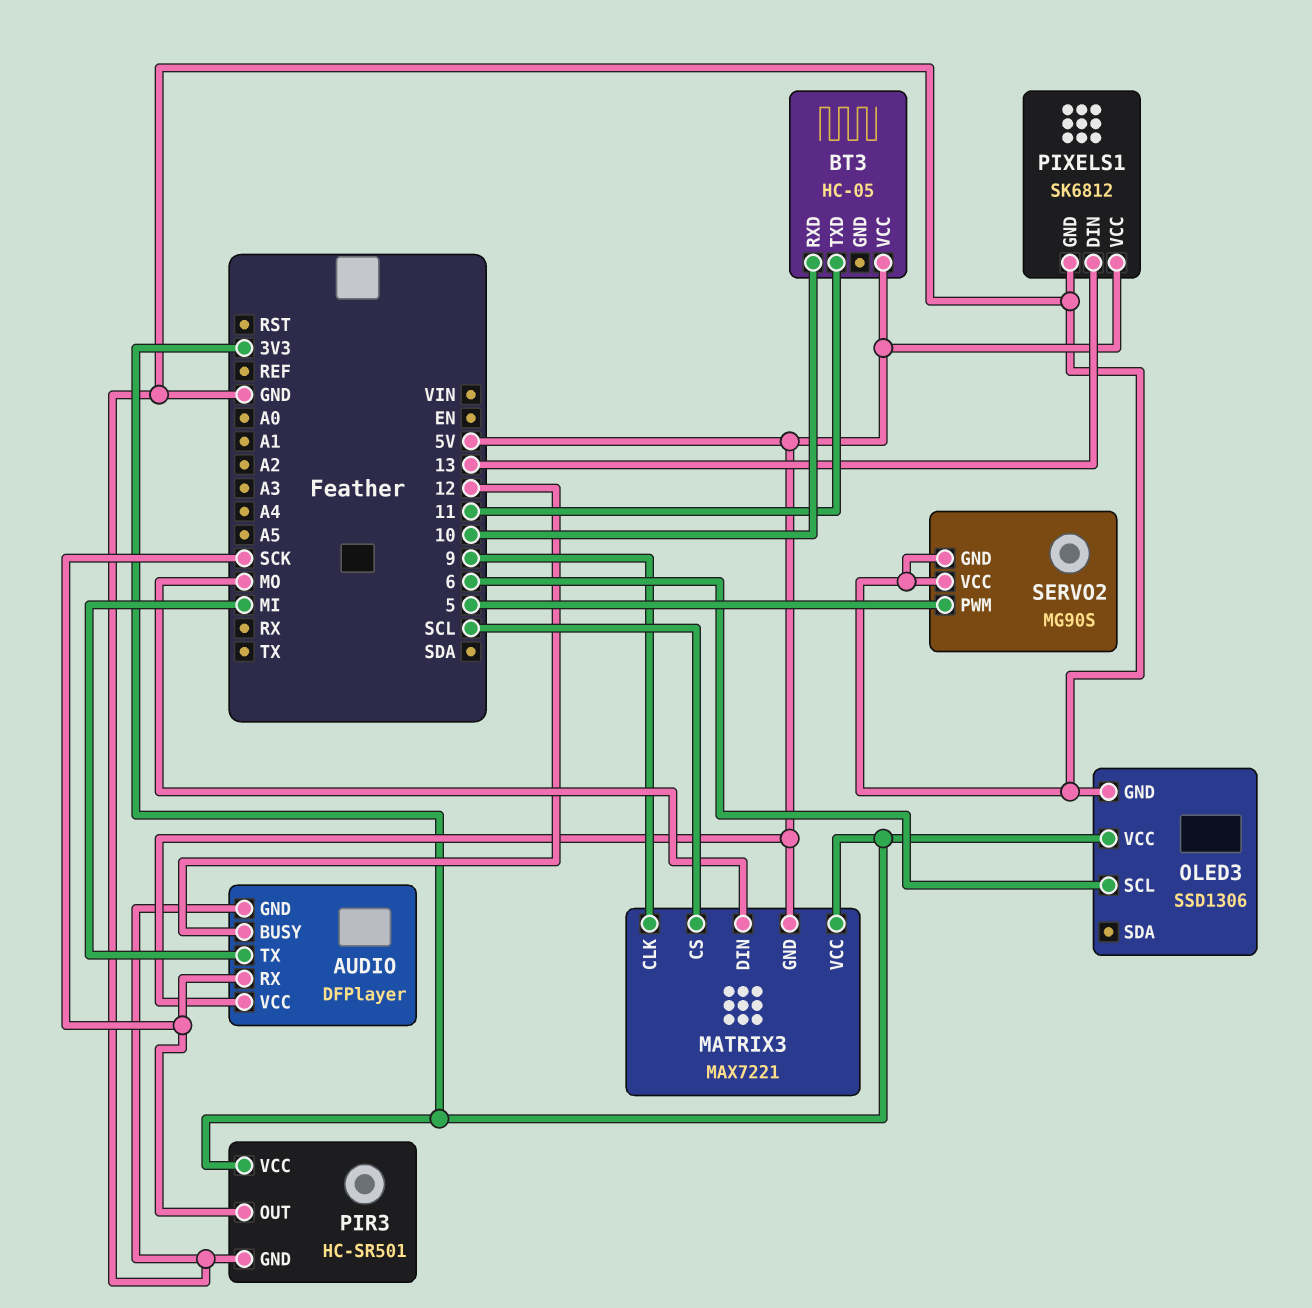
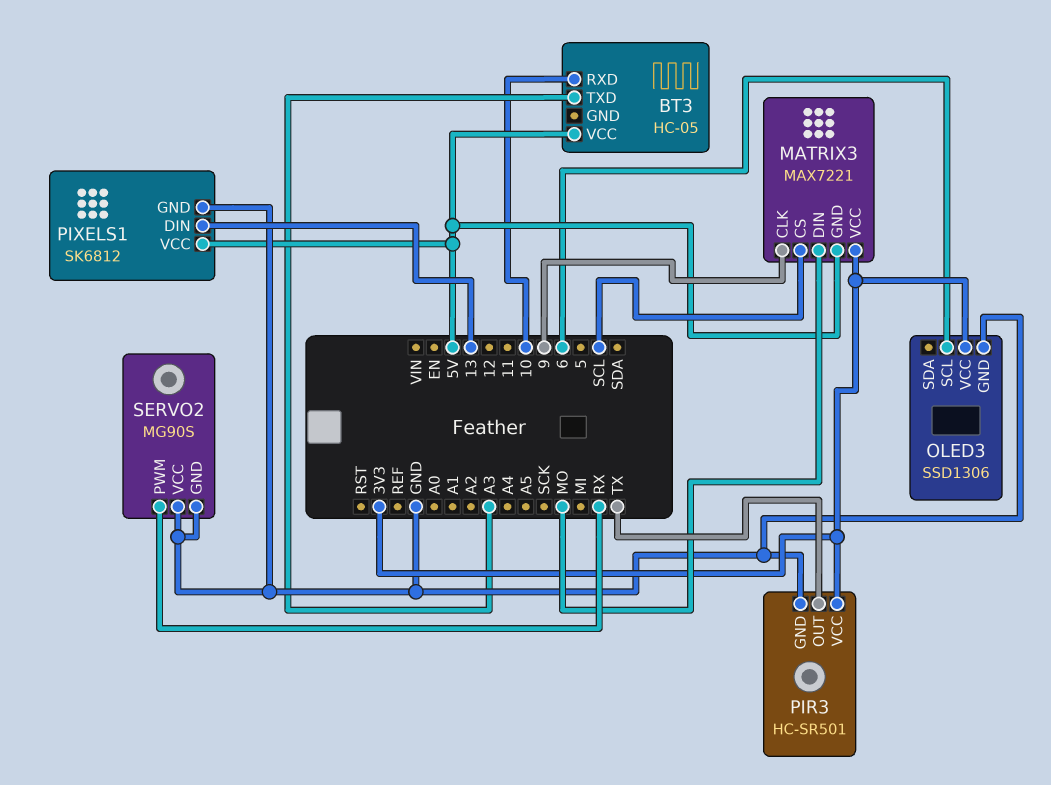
AUDIO: DFPlayer -> none
AUDIO pin BUSY: 12 -> none
AUDIO pin GND: GND -> none
AUDIO pin RX: SCK -> none
AUDIO pin TX: MI -> none
AUDIO pin VCC: 5V -> none
BT3 pin TXD: 11 -> A3
PIR3 pin OUT: SCK -> TX
SERVO2 pin PWM: 5 -> RX

